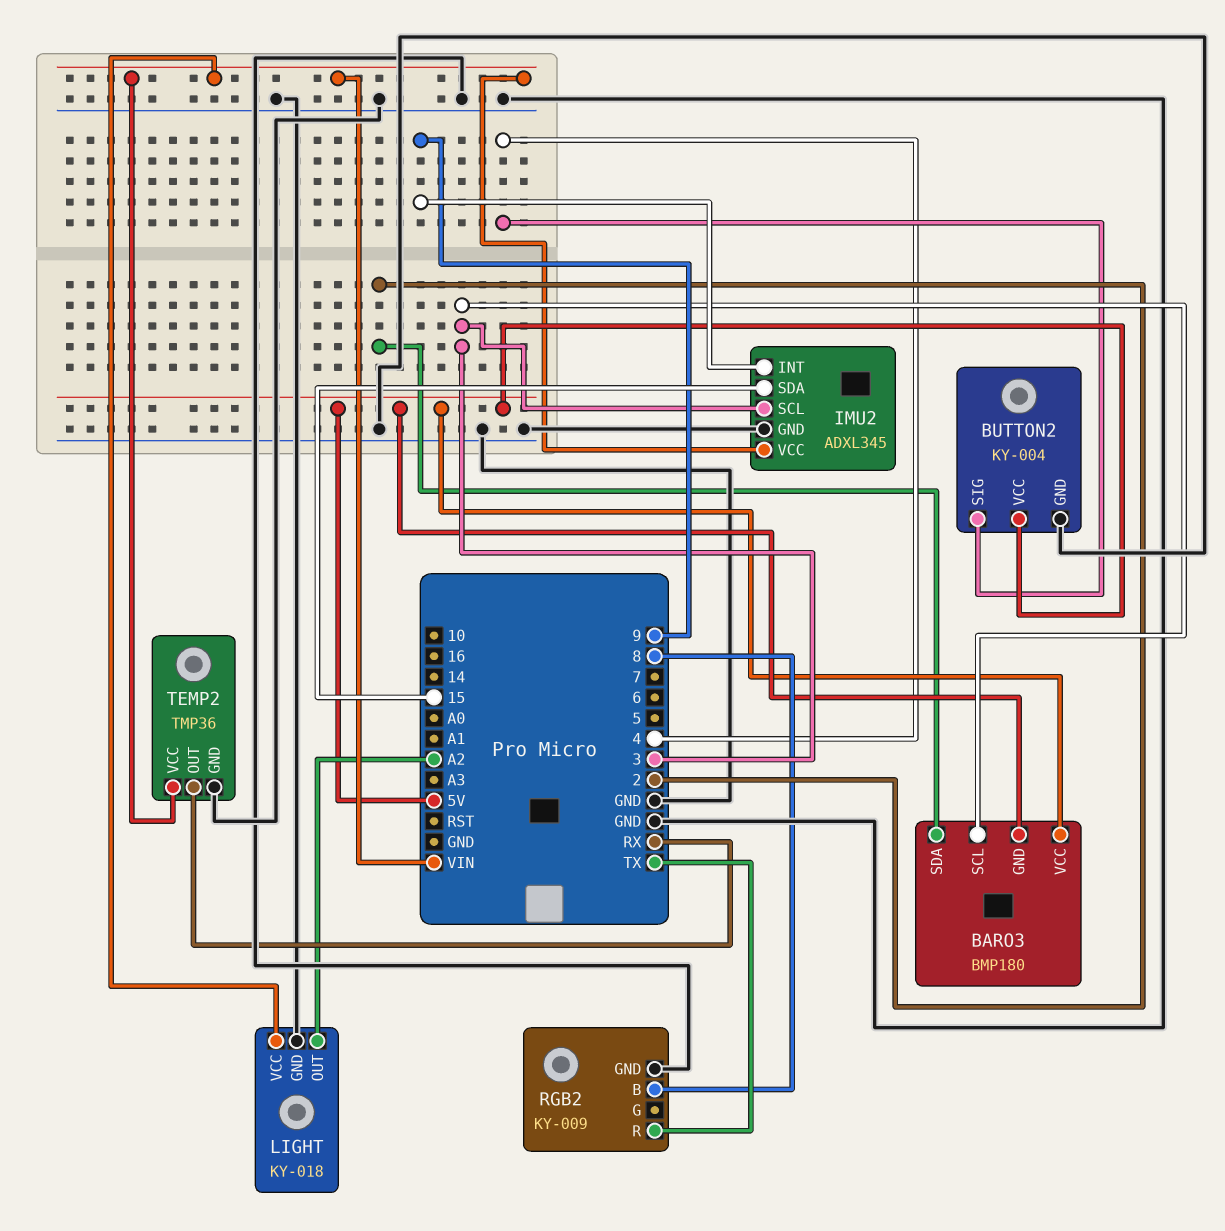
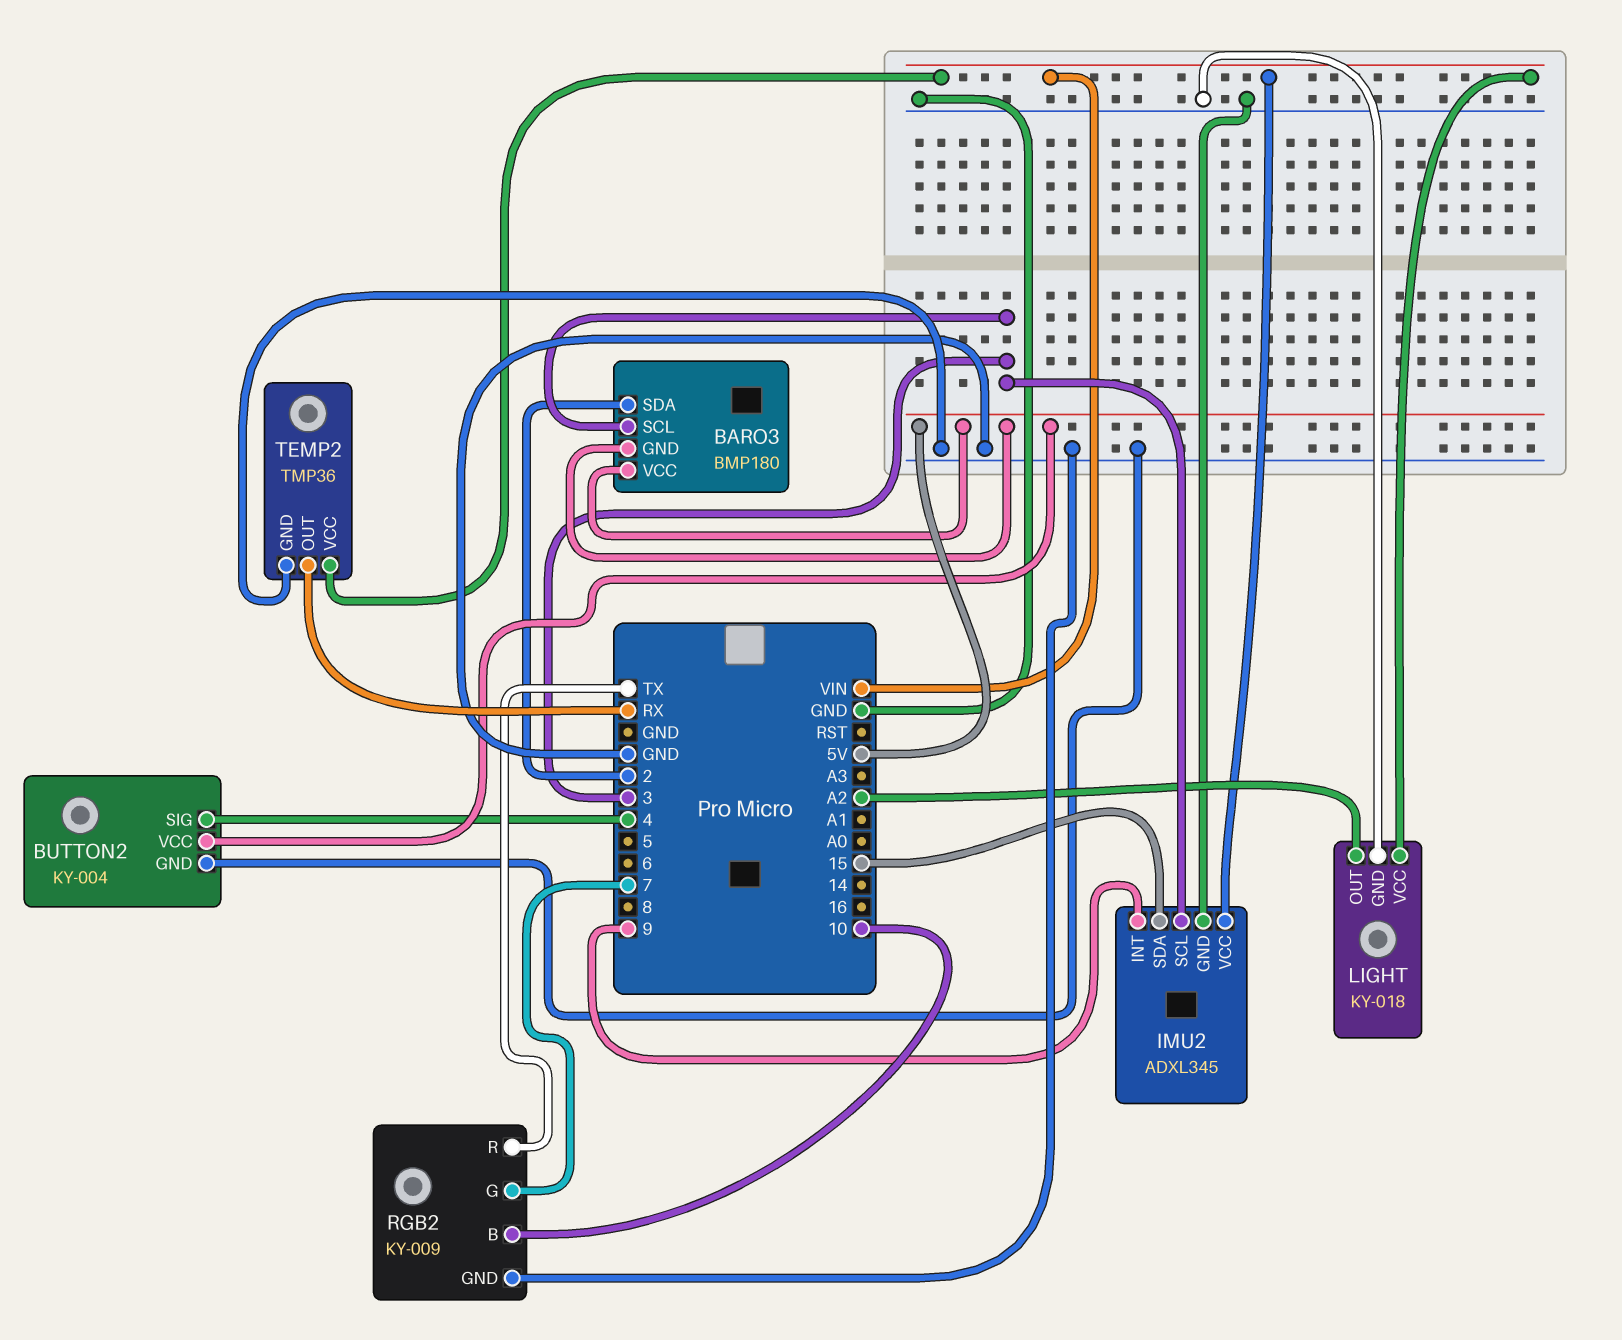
RGB2 pin B: 8 -> 10
RGB2 pin G: none -> 7

